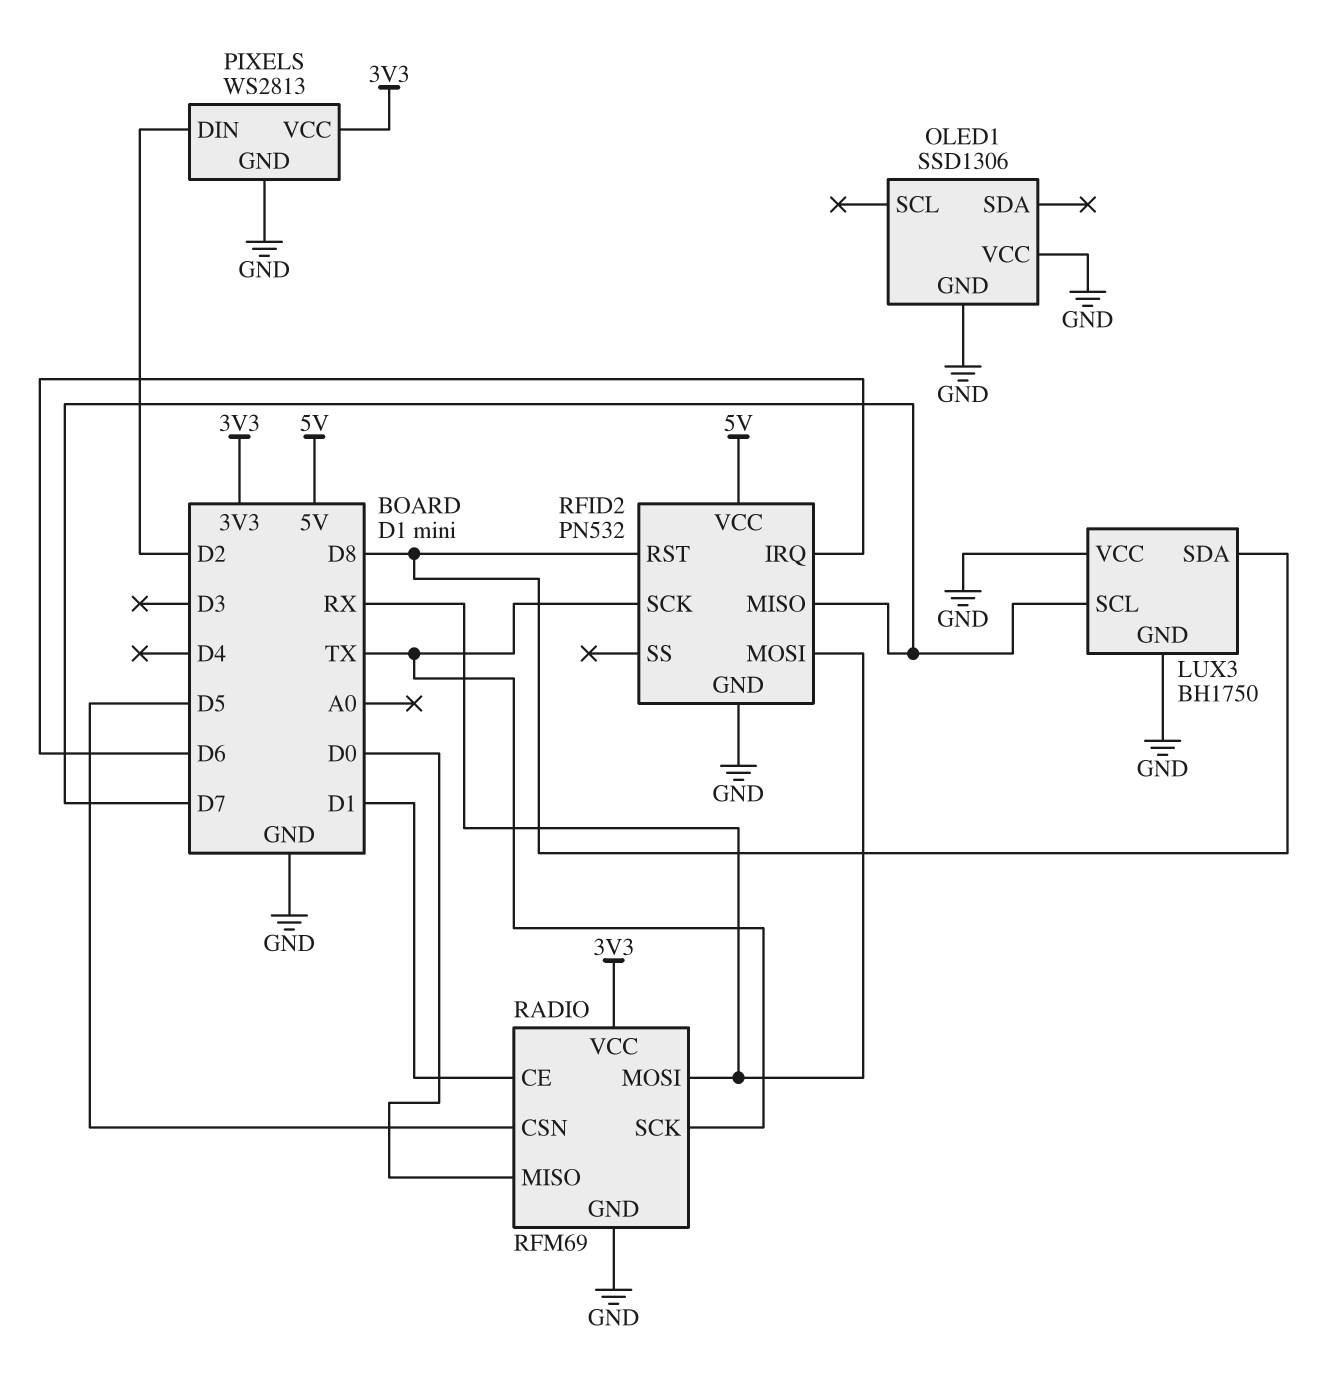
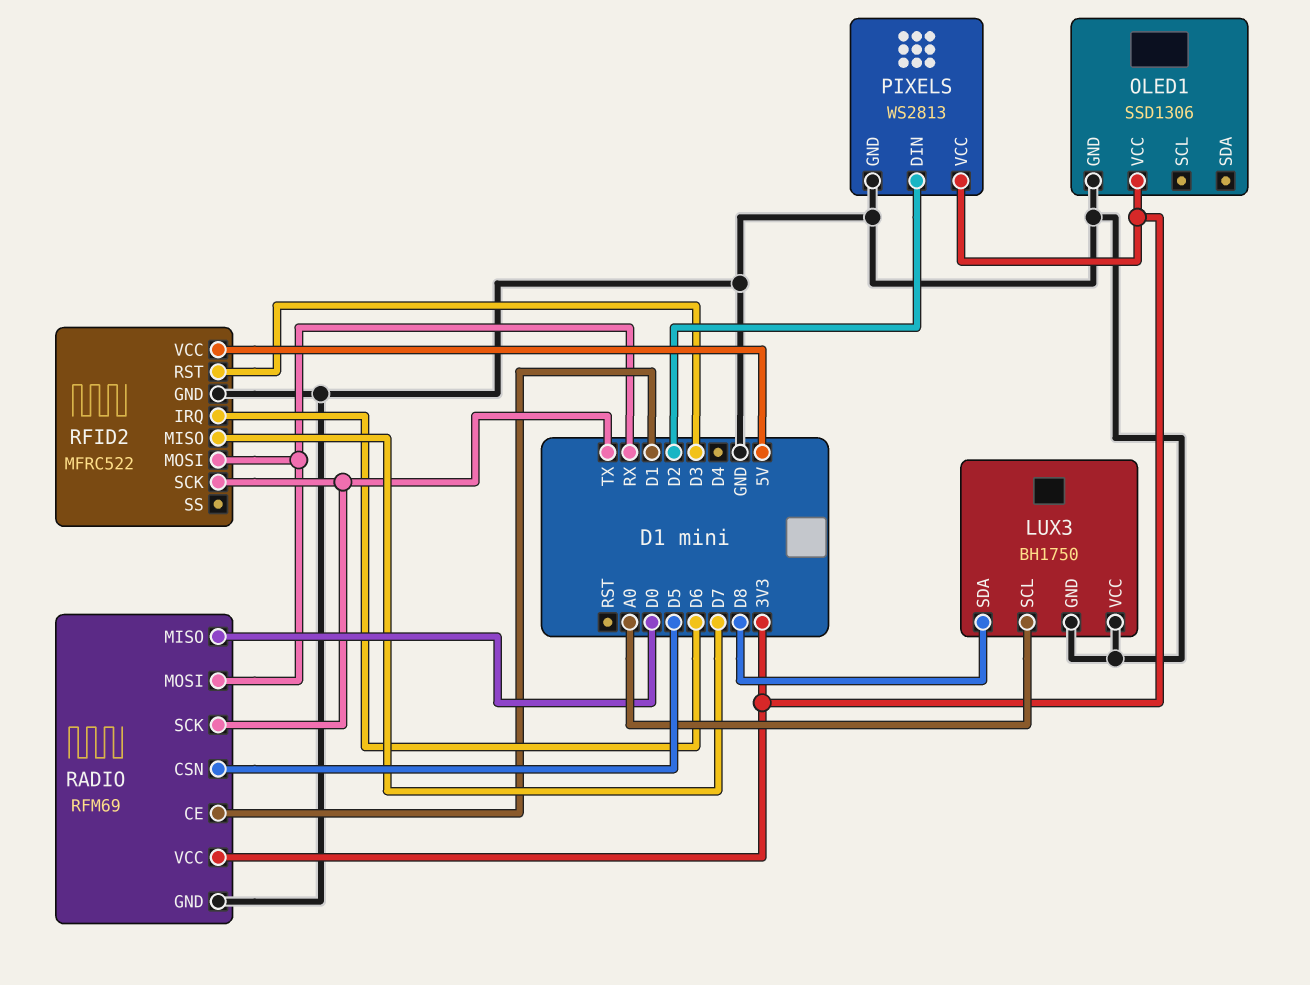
LUX3 pin SCL: D7 -> A0
OLED1 pin VCC: GND -> 3V3
RFID2: PN532 -> MFRC522
RFID2 pin RST: D8 -> D3

